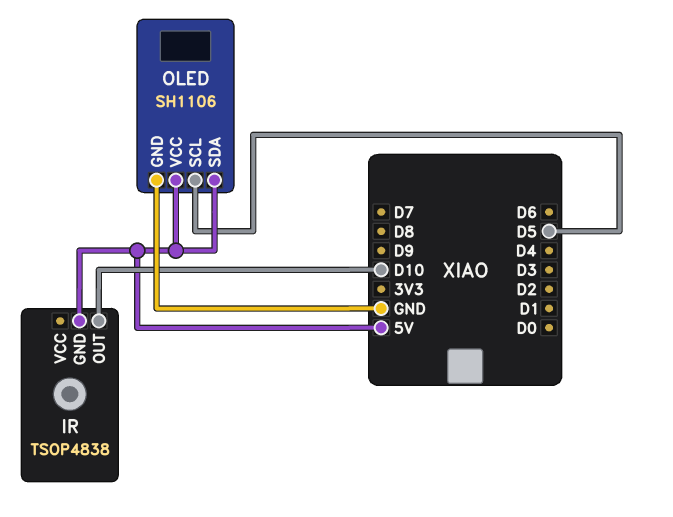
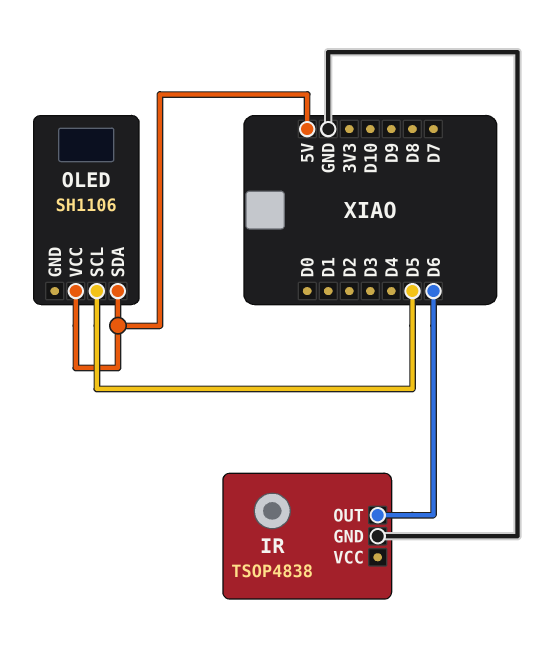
IR pin GND: 5V -> GND
IR pin OUT: D10 -> D6
OLED pin GND: GND -> none

